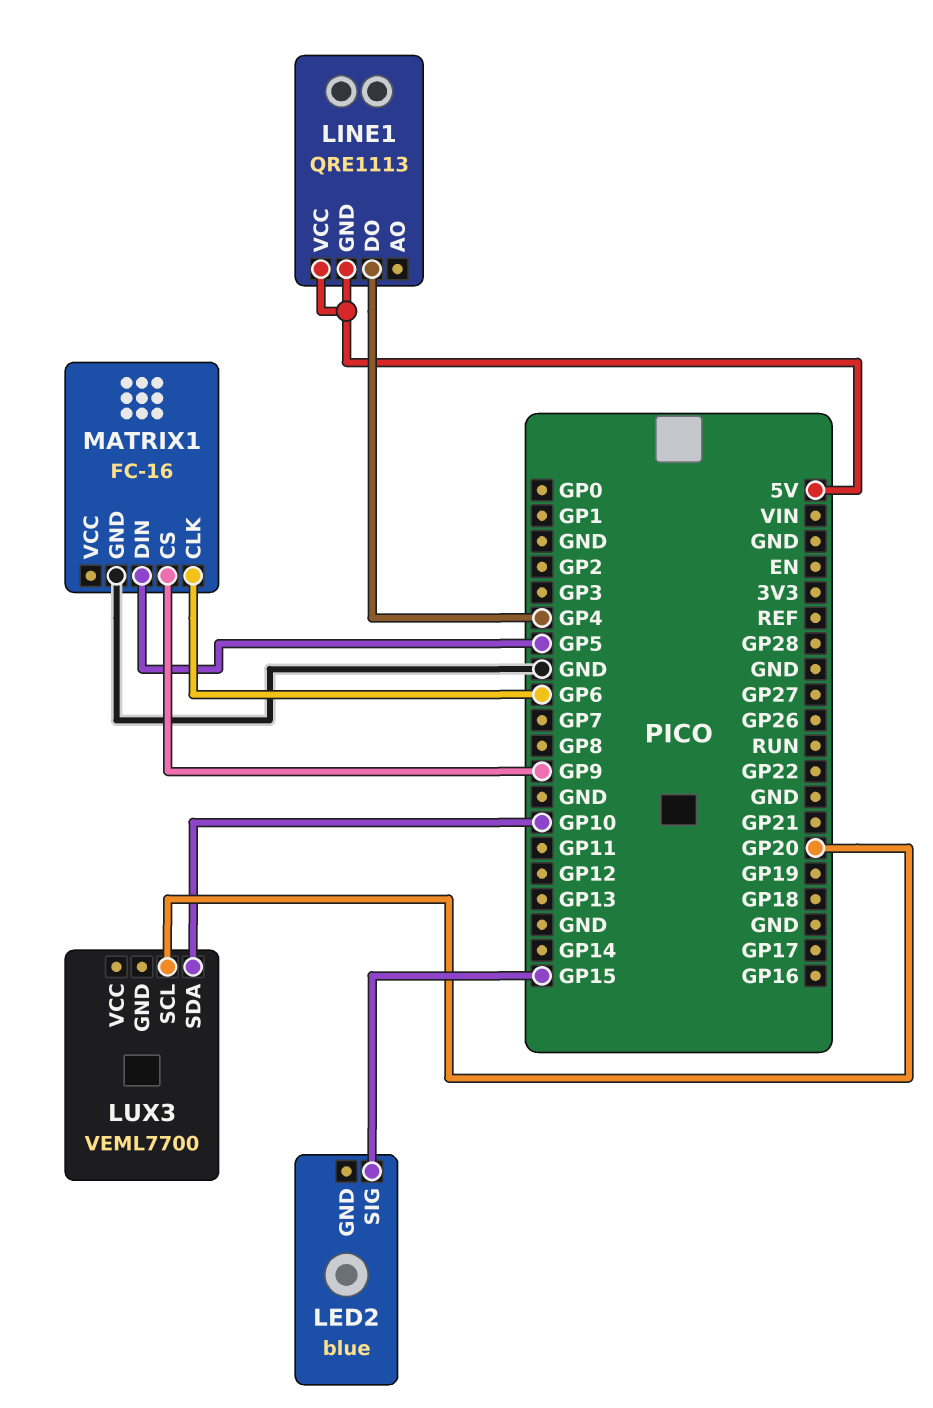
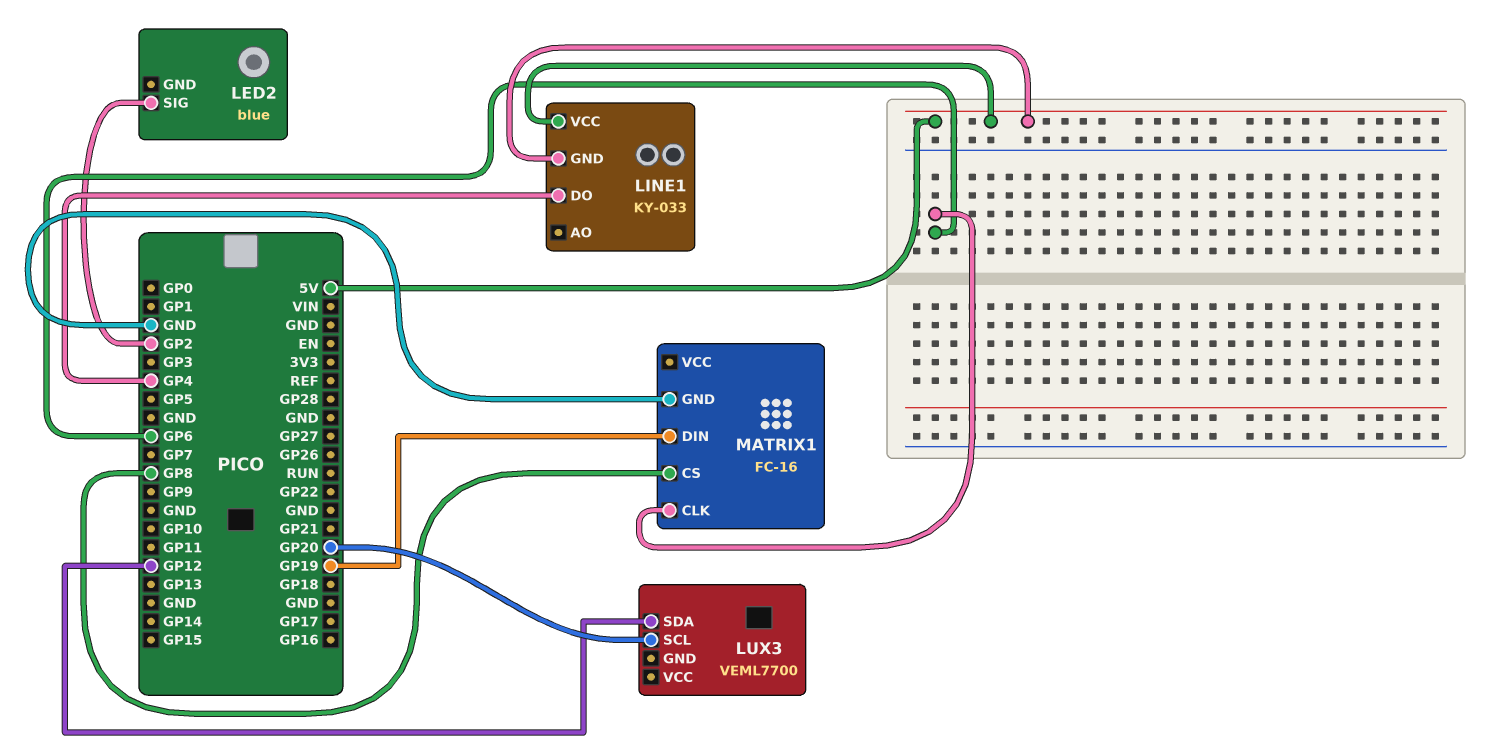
LED2 pin SIG: GP15 -> GP2
LINE1: QRE1113 -> KY-033
LUX3 pin SDA: GP10 -> GP12
MATRIX1 pin CS: GP9 -> GP8
MATRIX1 pin DIN: GP5 -> GP19

